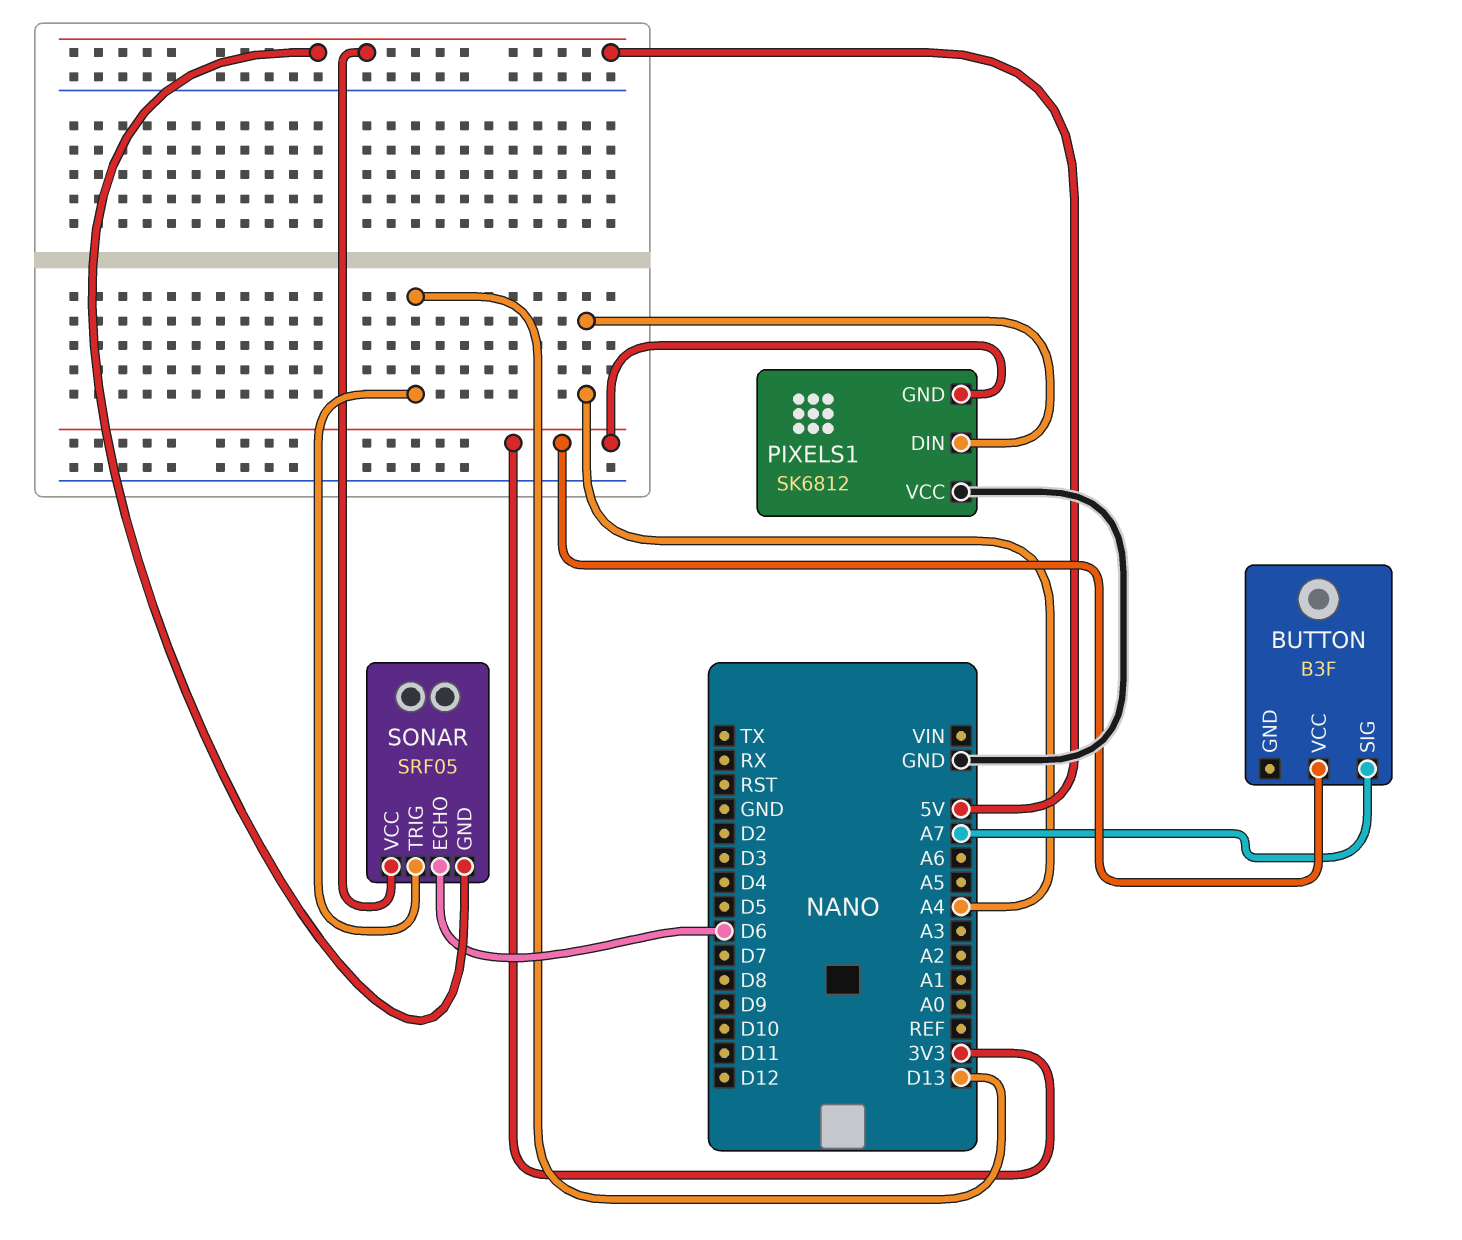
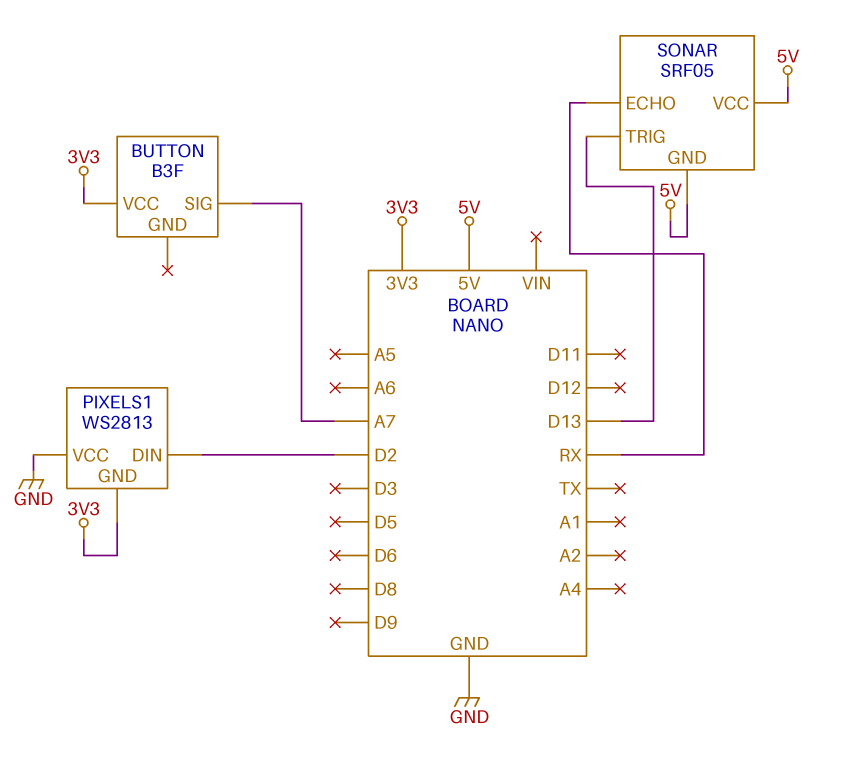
PIXELS1: SK6812 -> WS2813
PIXELS1 pin DIN: A4 -> D2
SONAR pin ECHO: D6 -> RX

